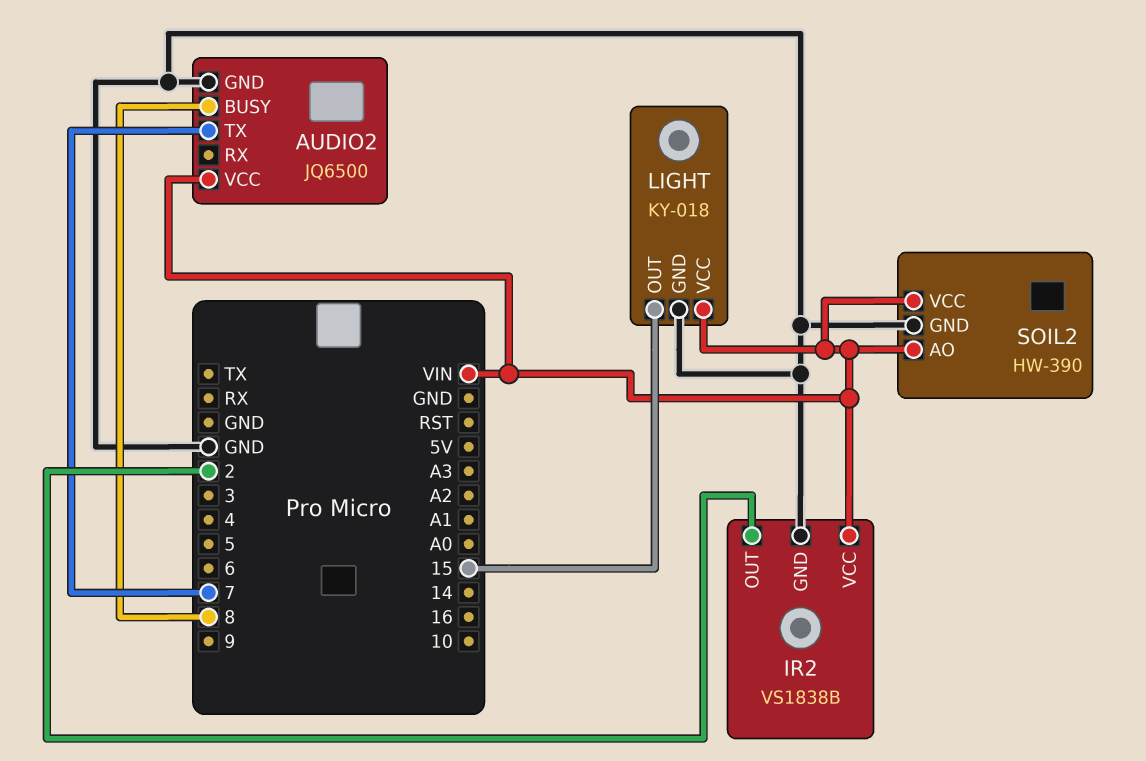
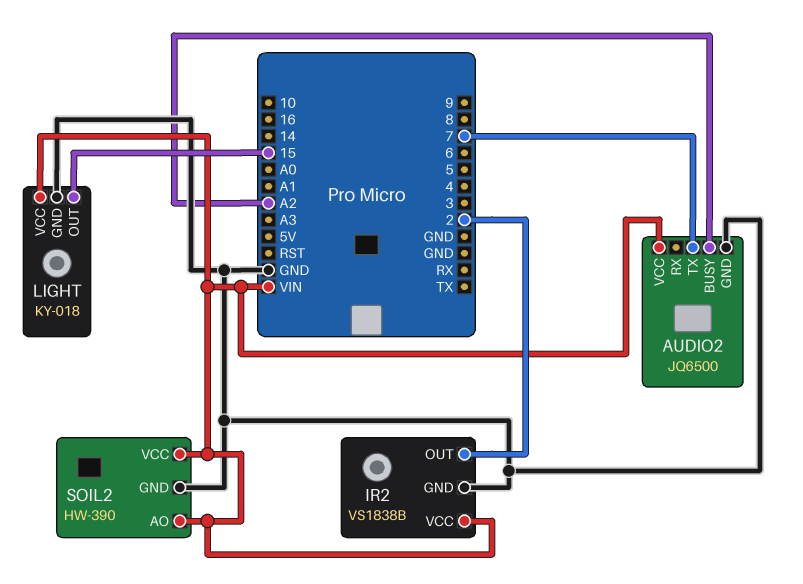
AUDIO2 pin BUSY: 8 -> A2

